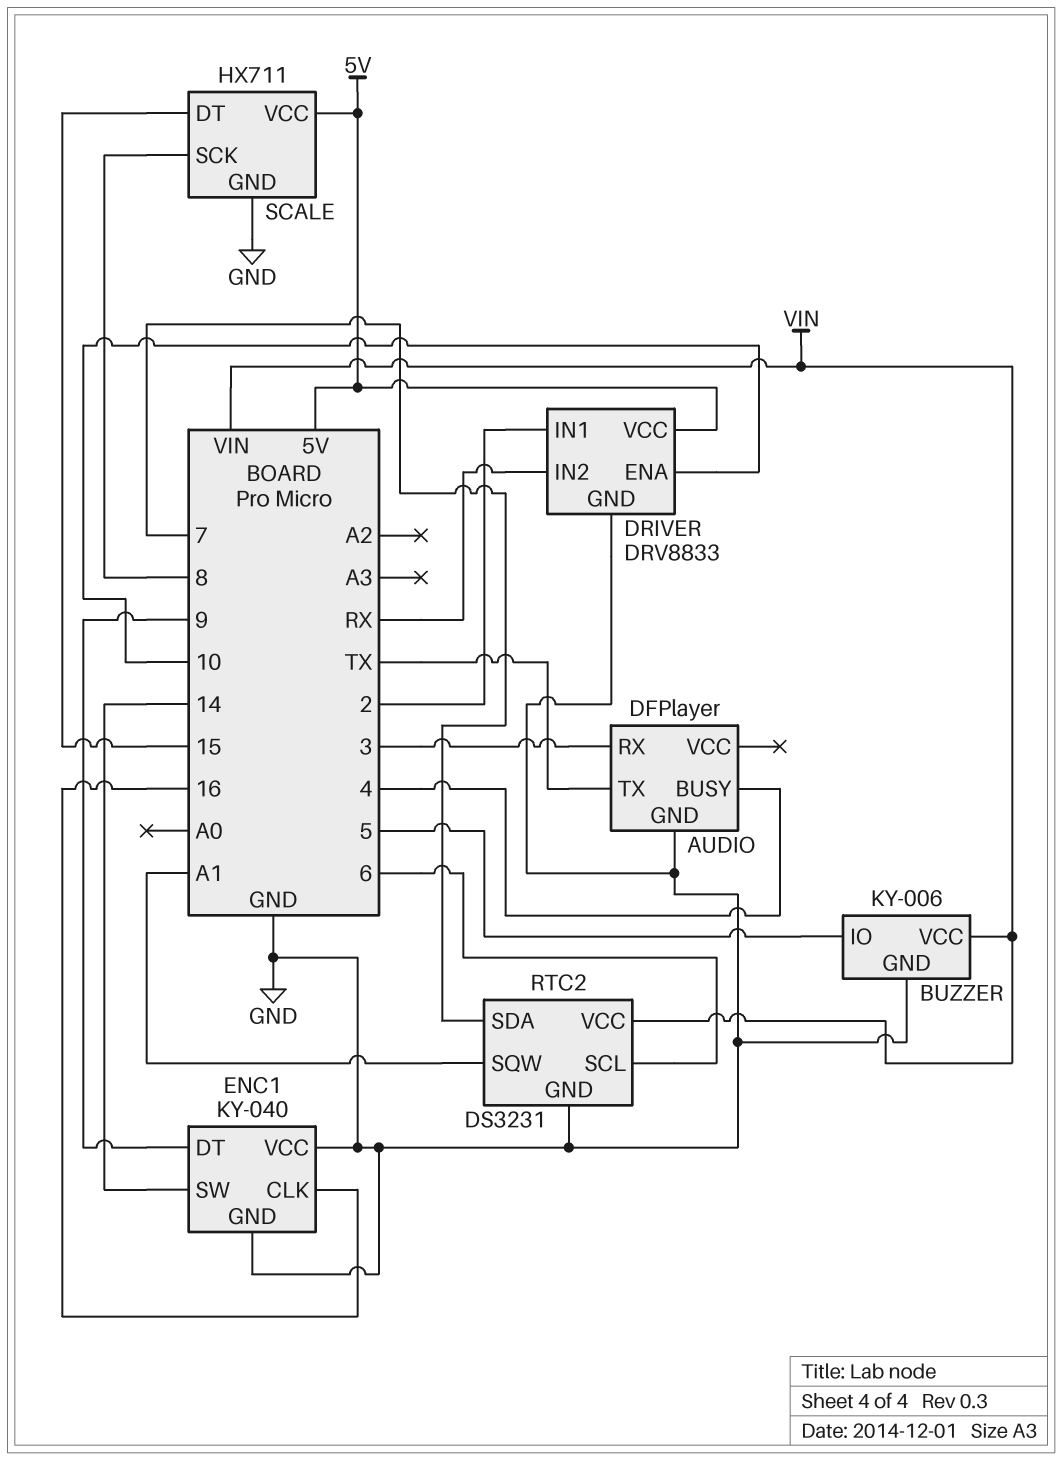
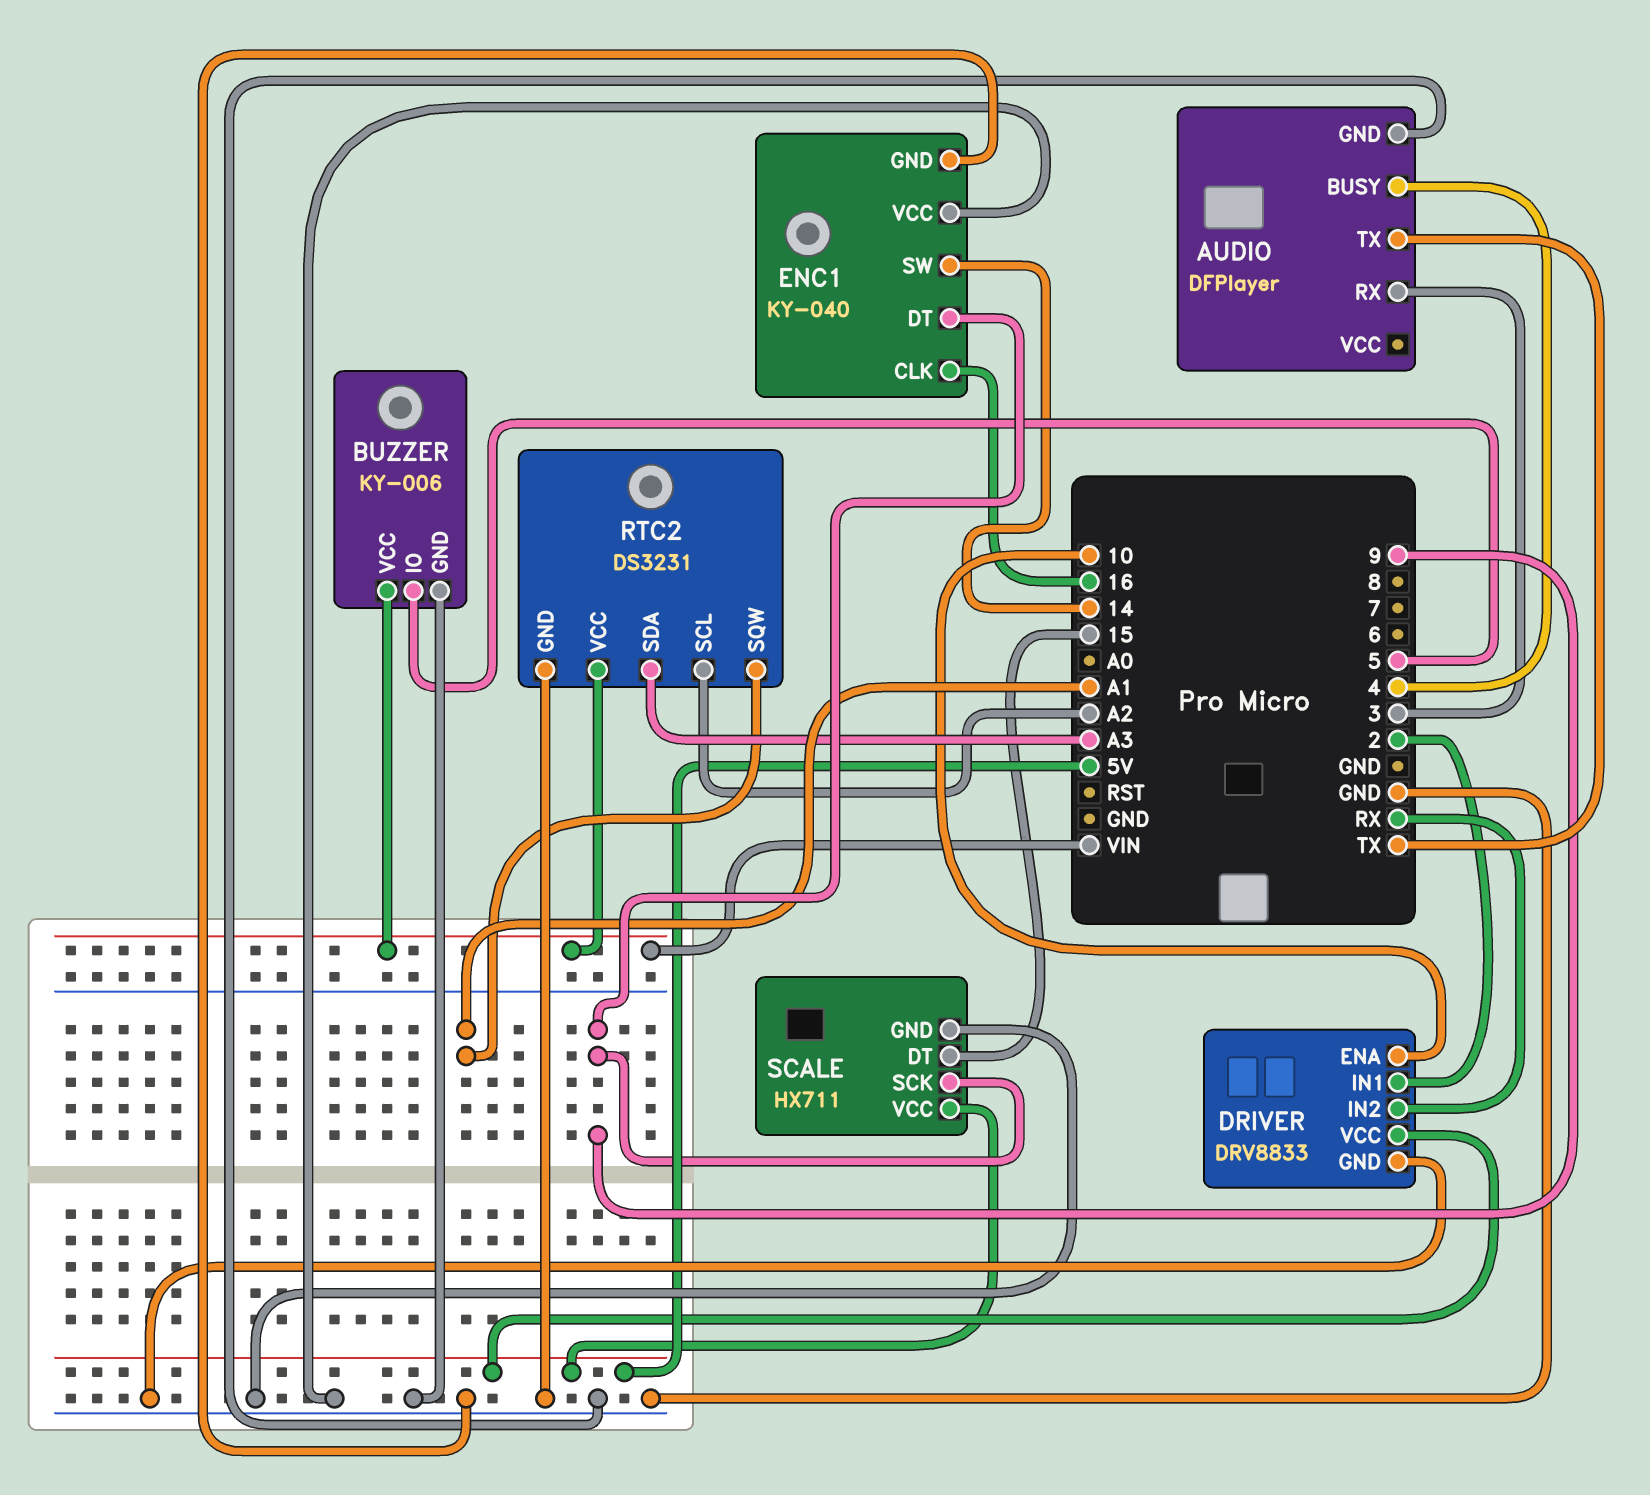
RTC2 pin SCL: 6 -> A2
RTC2 pin SDA: 7 -> A3
SCALE pin SCK: 8 -> 9

